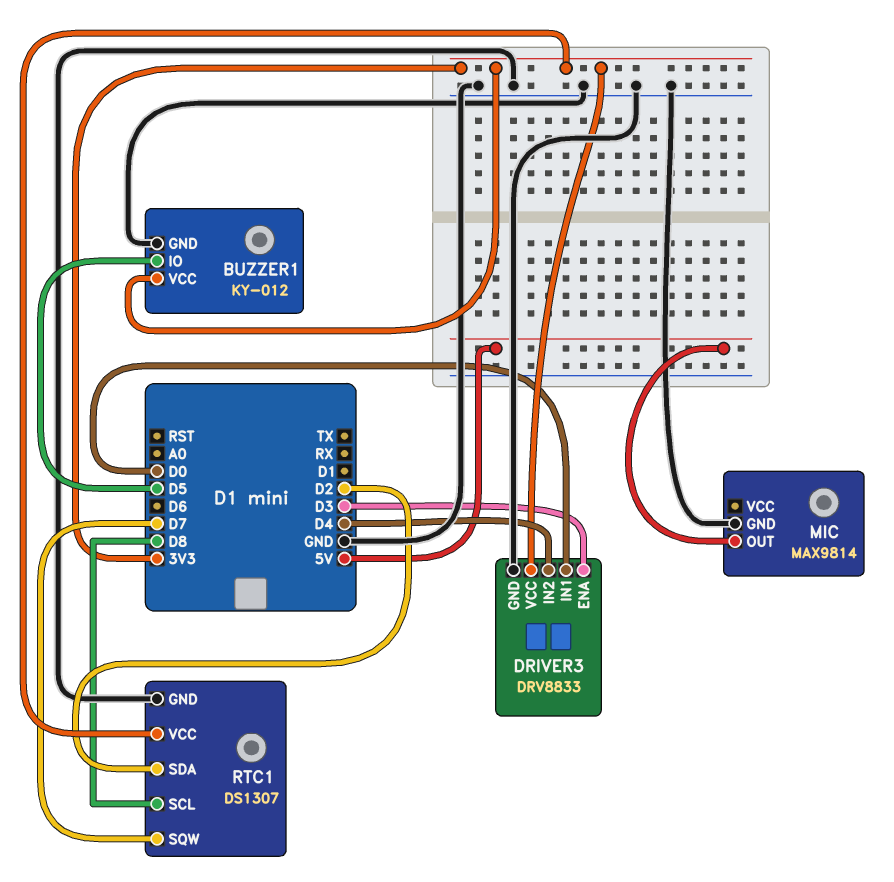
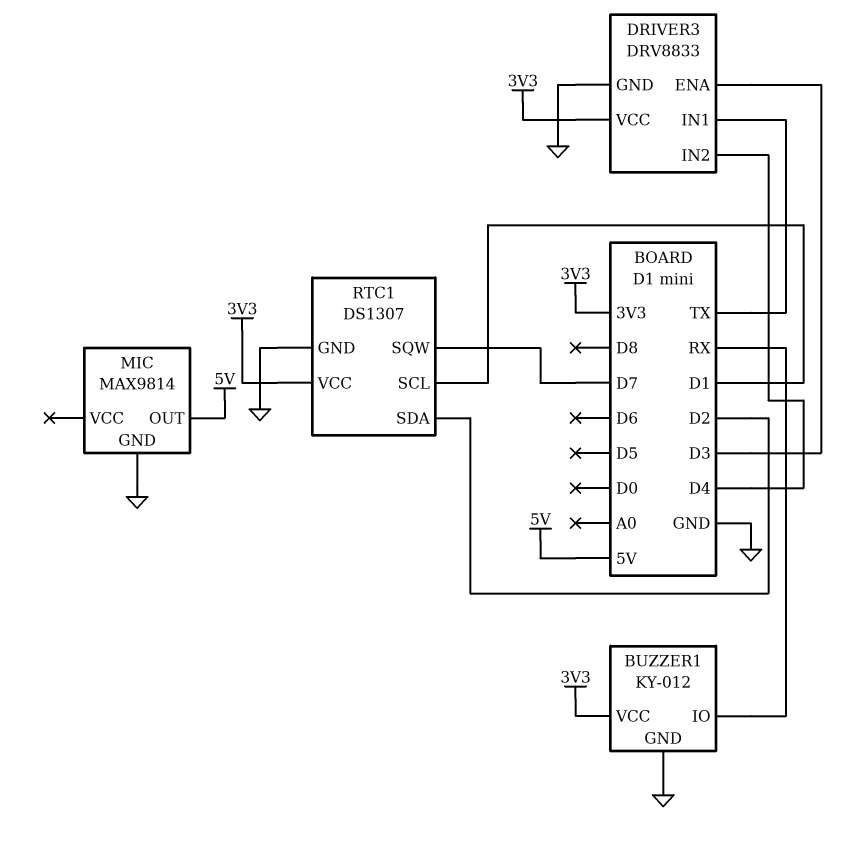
BUZZER1 pin IO: D5 -> RX
DRIVER3 pin IN1: D0 -> TX
RTC1 pin SCL: D8 -> D1

